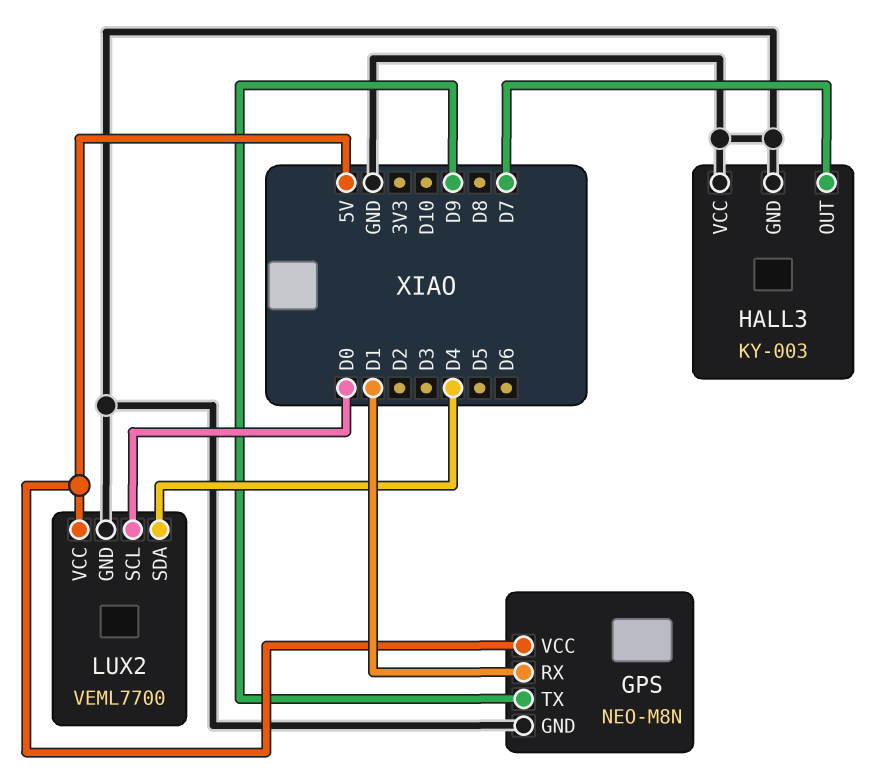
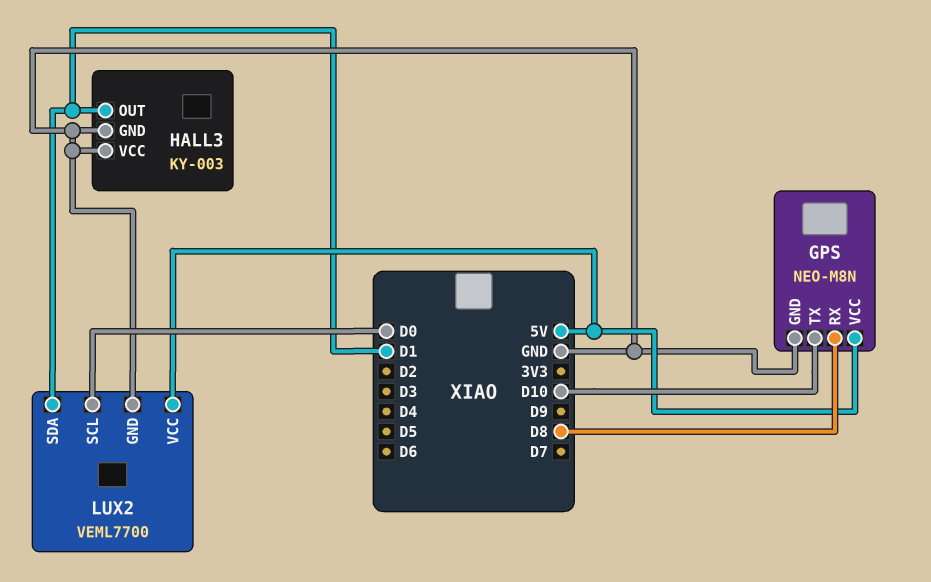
GPS pin RX: D1 -> D8
GPS pin TX: D9 -> D10
HALL3 pin OUT: D7 -> D1
LUX2 pin SDA: D4 -> D1

